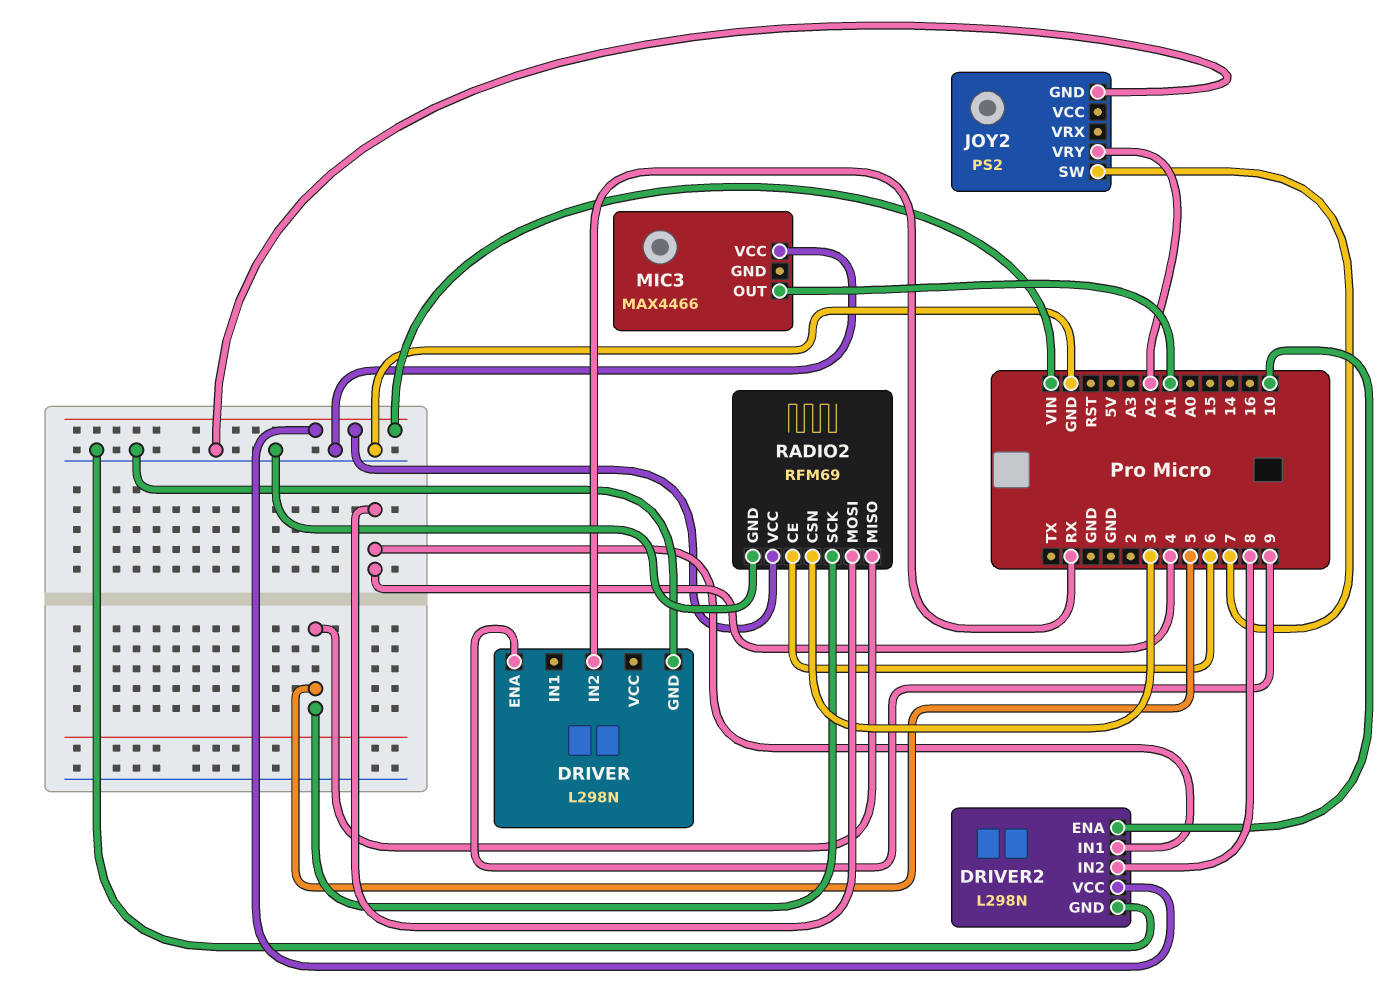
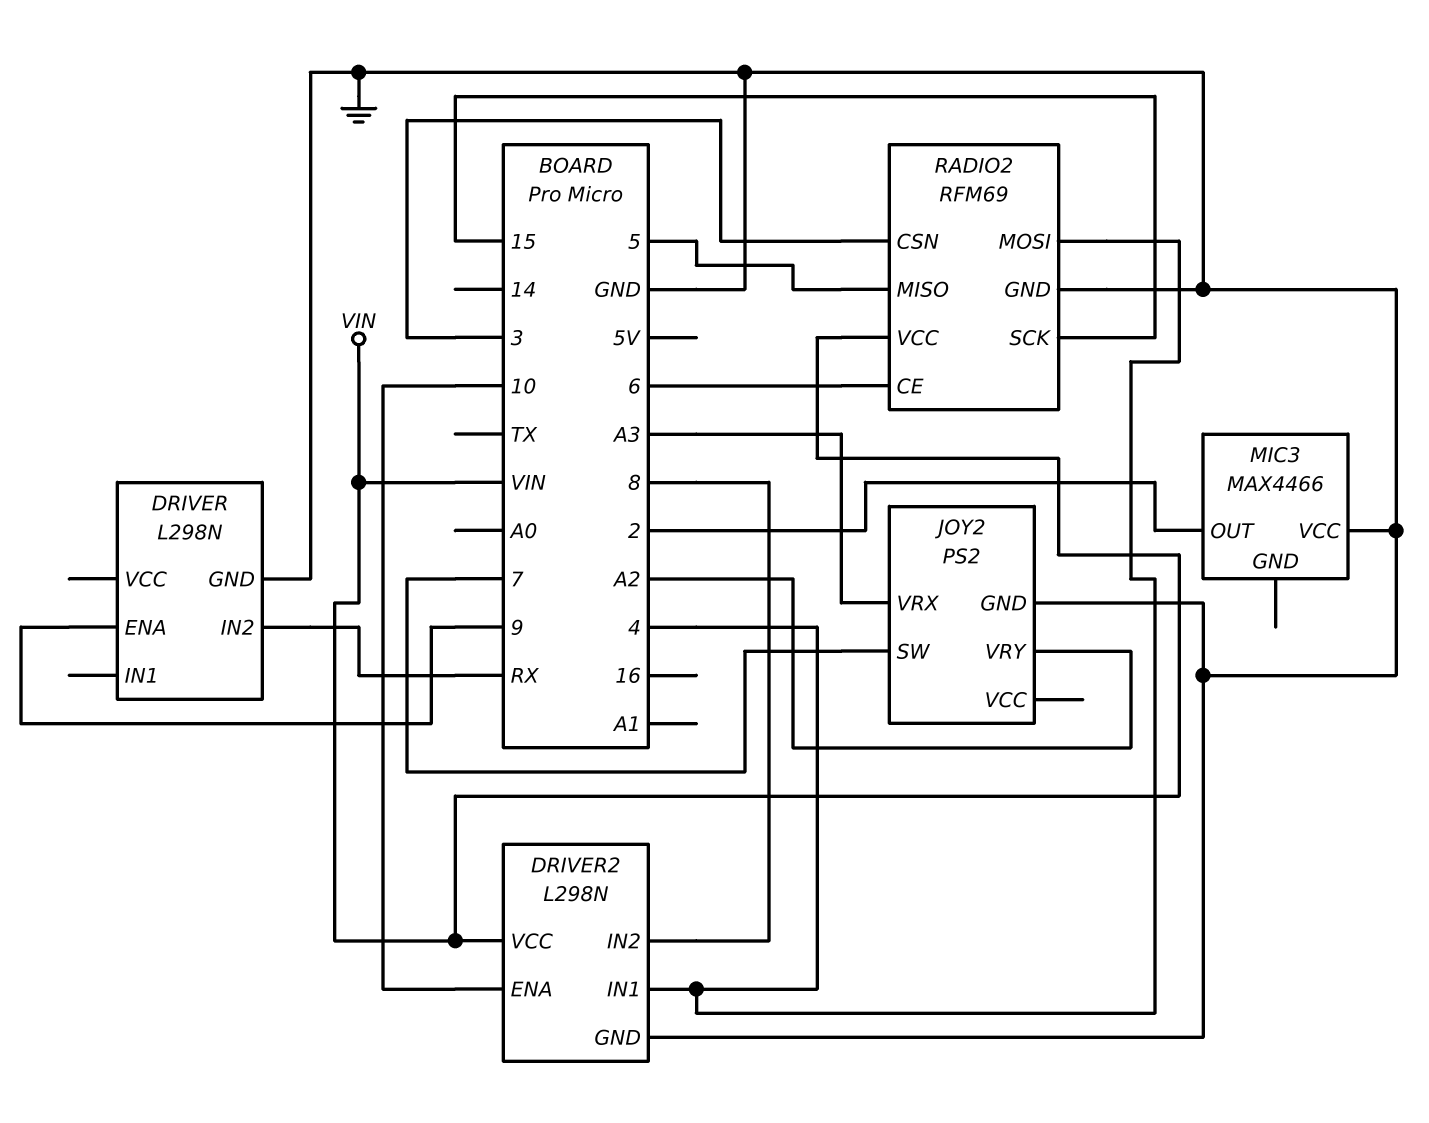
JOY2 pin VRX: none -> A3
MIC3 pin OUT: A1 -> 2
RADIO2 pin SCK: 5 -> 15

